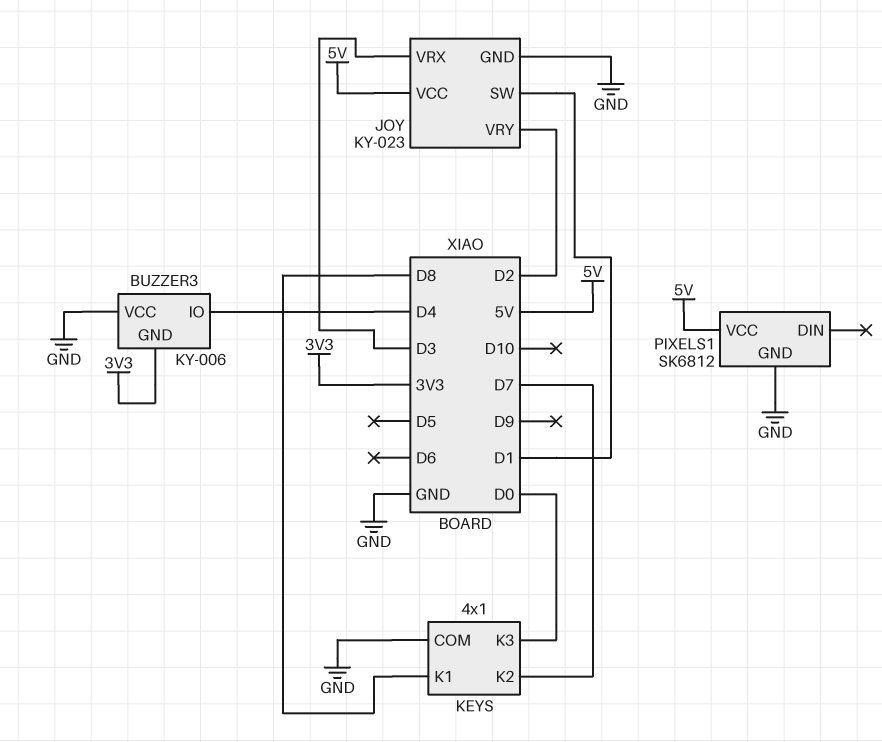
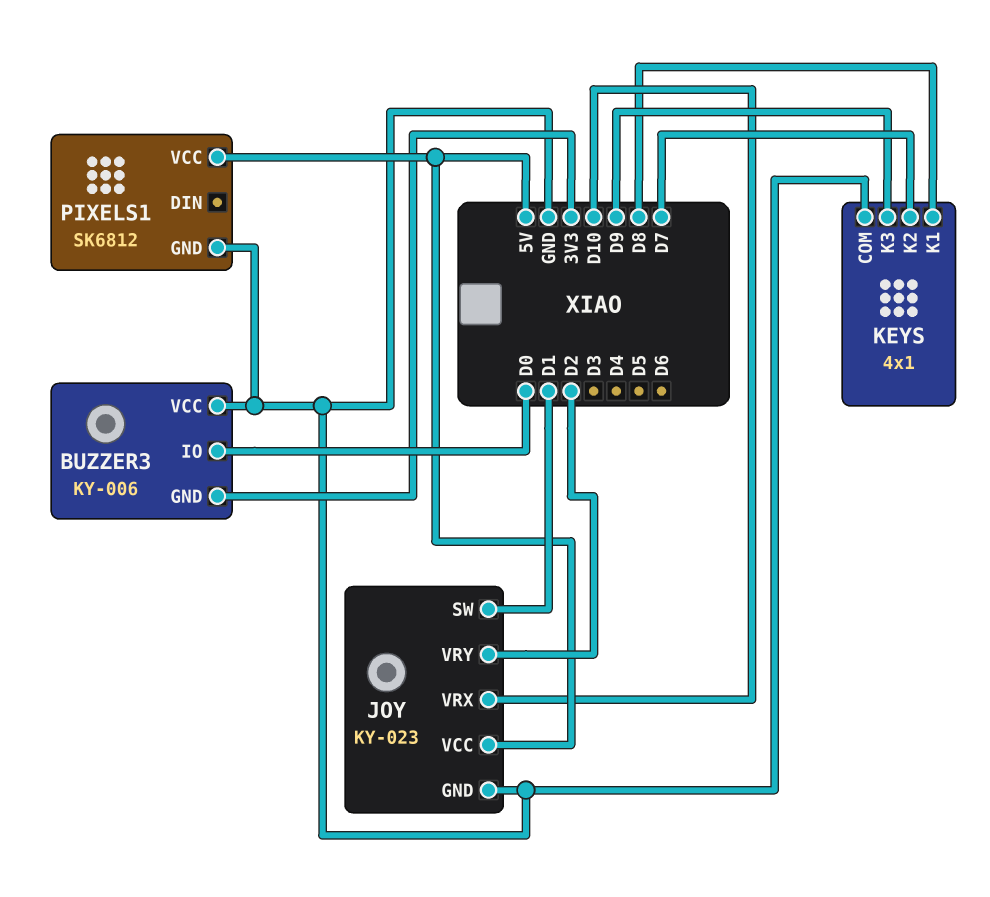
BUZZER3 pin IO: D4 -> D0
JOY pin VRX: D3 -> D10
KEYS pin K3: D0 -> D9

